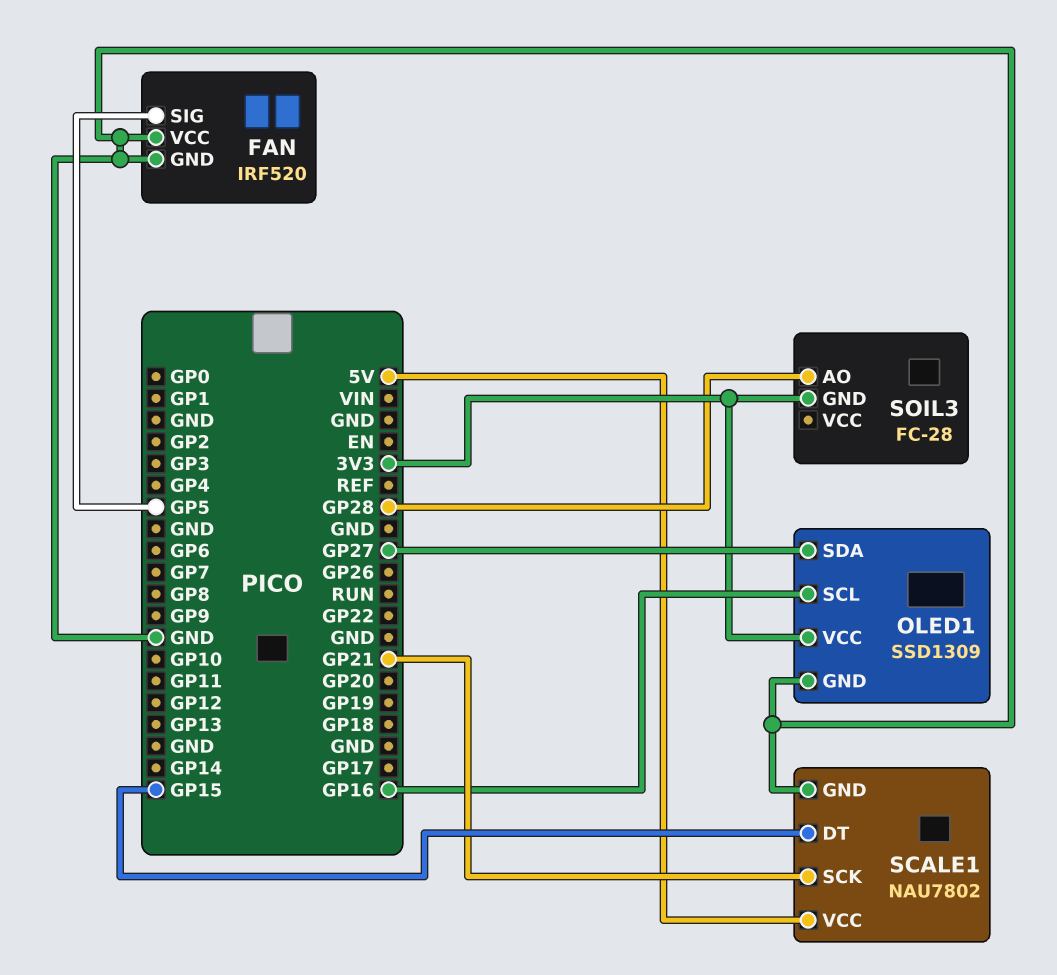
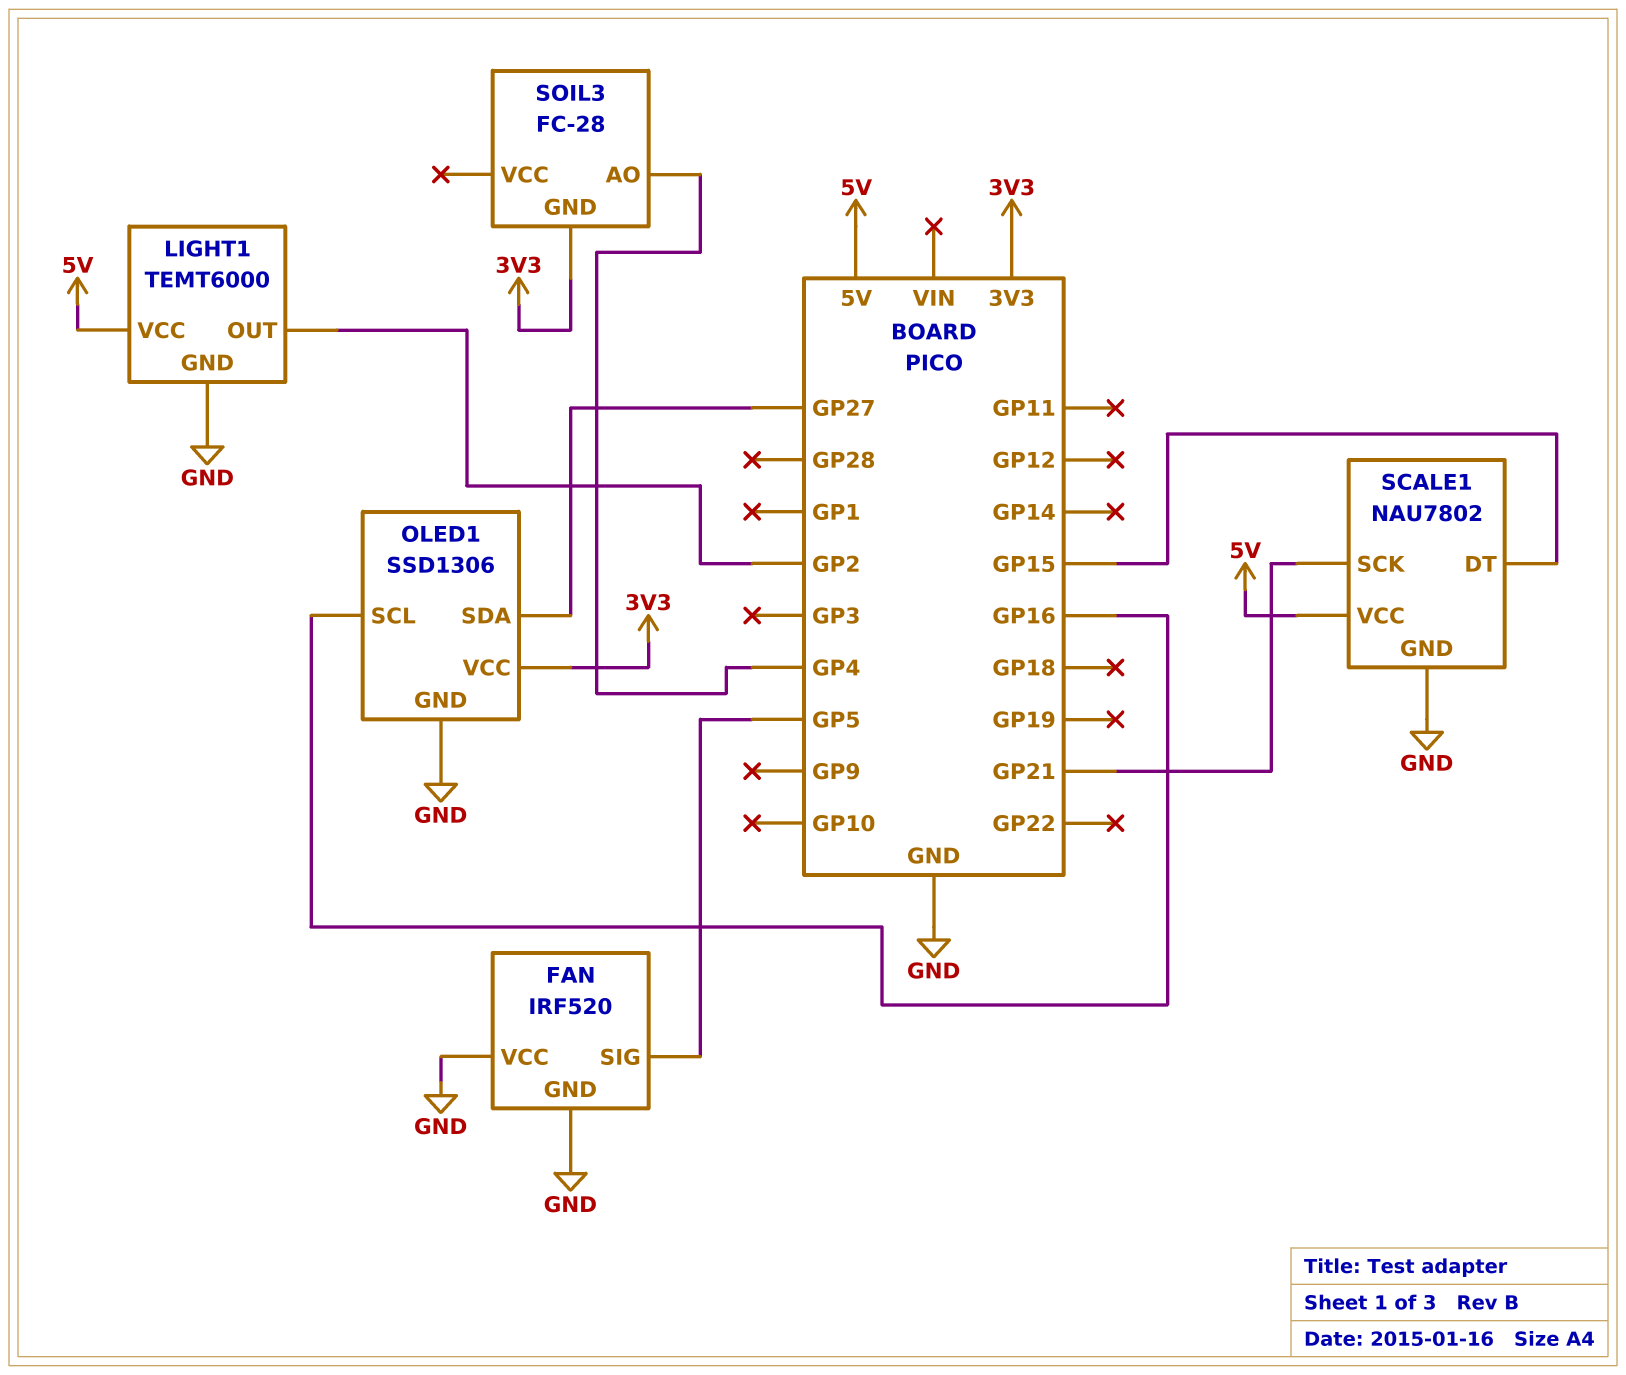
LIGHT1: none -> TEMT6000
LIGHT1 pin GND: none -> GND
LIGHT1 pin OUT: none -> GP2
LIGHT1 pin VCC: none -> 5V
OLED1: SSD1309 -> SSD1306
SOIL3 pin AO: GP28 -> GP4

